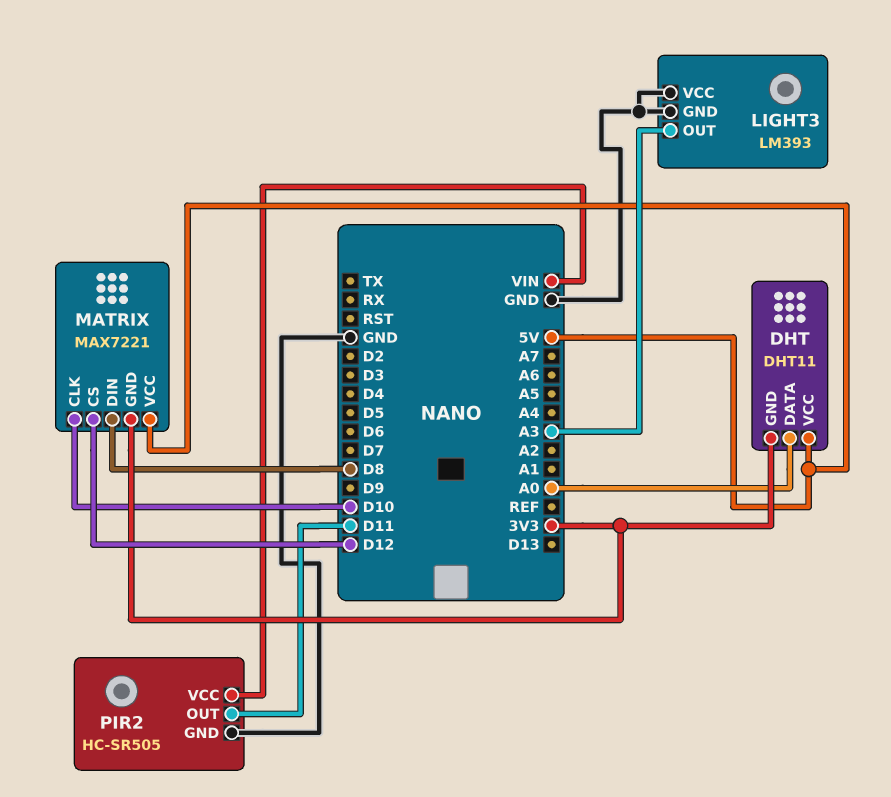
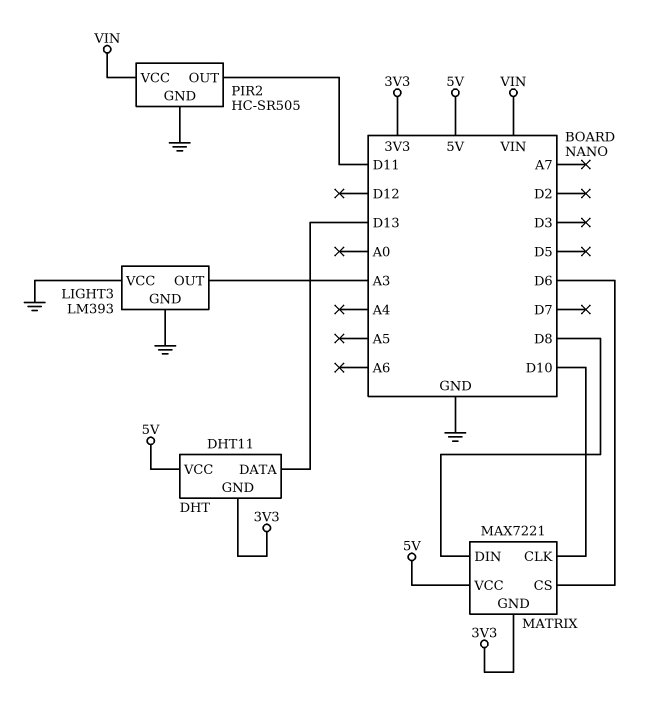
DHT pin DATA: A0 -> D13
MATRIX pin CS: D12 -> D6

